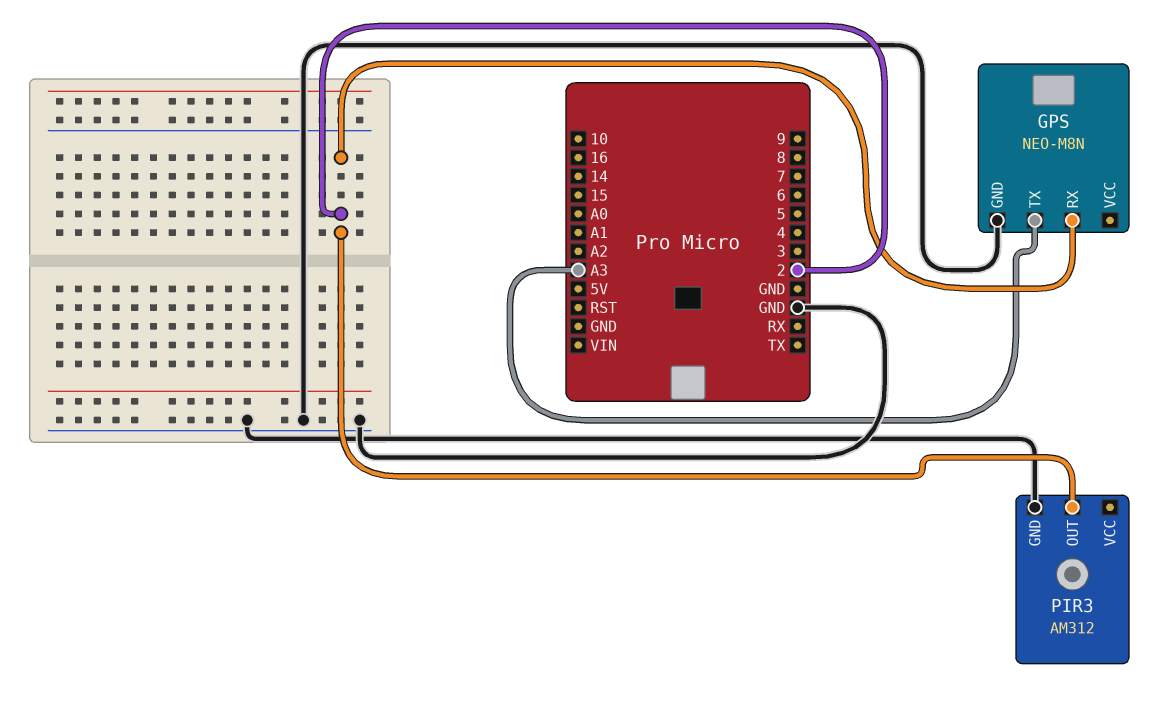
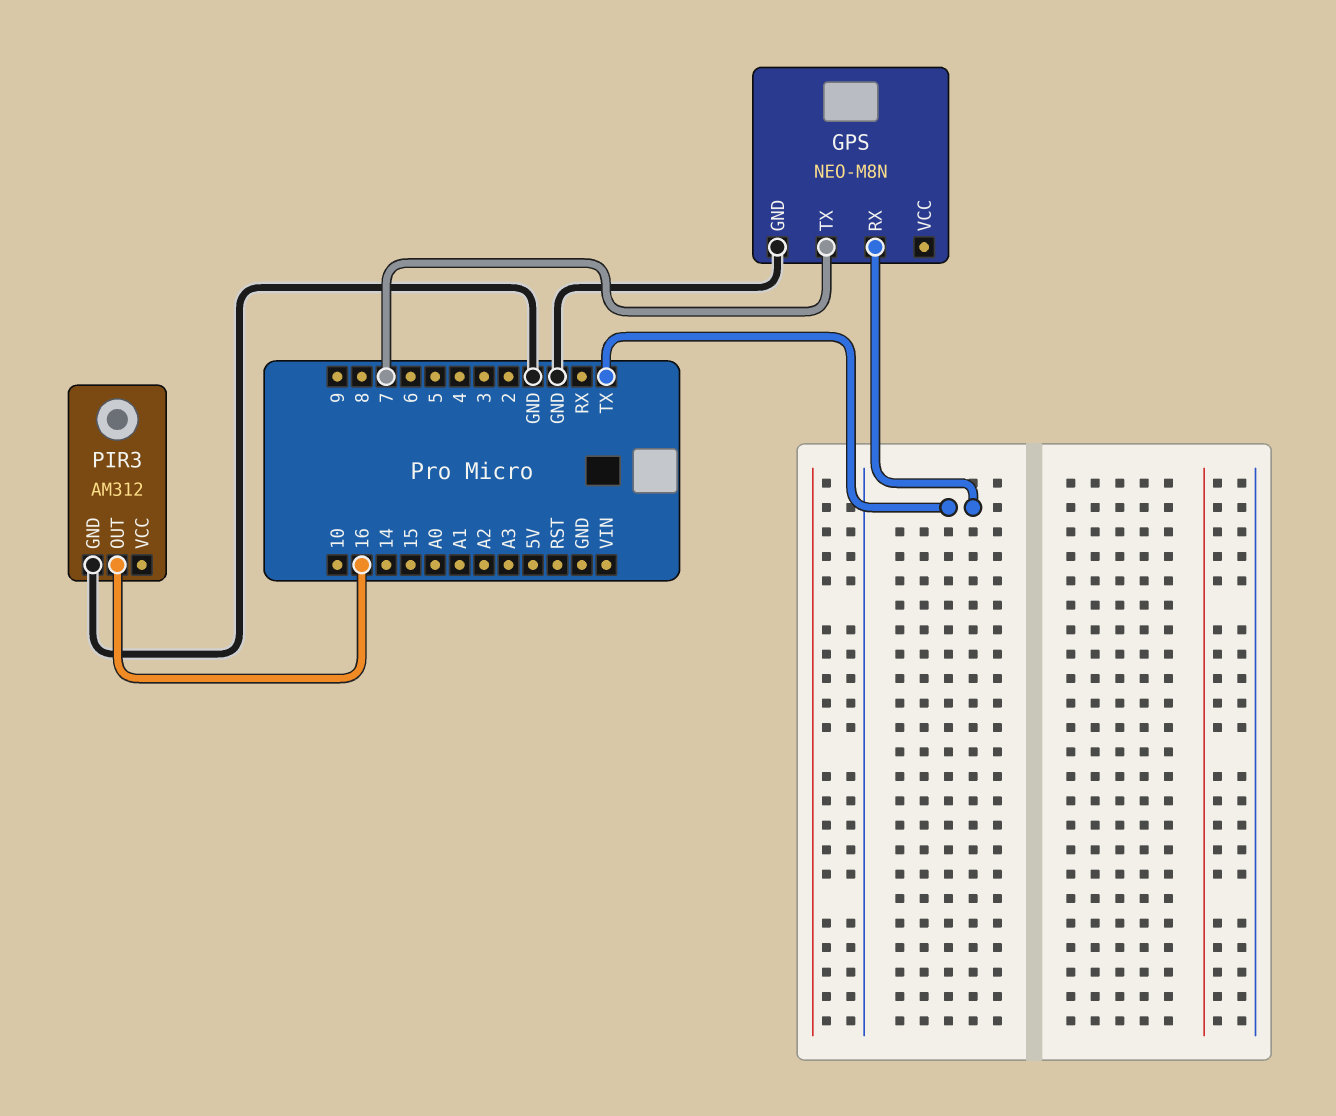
GPS pin RX: 2 -> TX
GPS pin TX: A3 -> 7
PIR3 pin OUT: 2 -> 16

